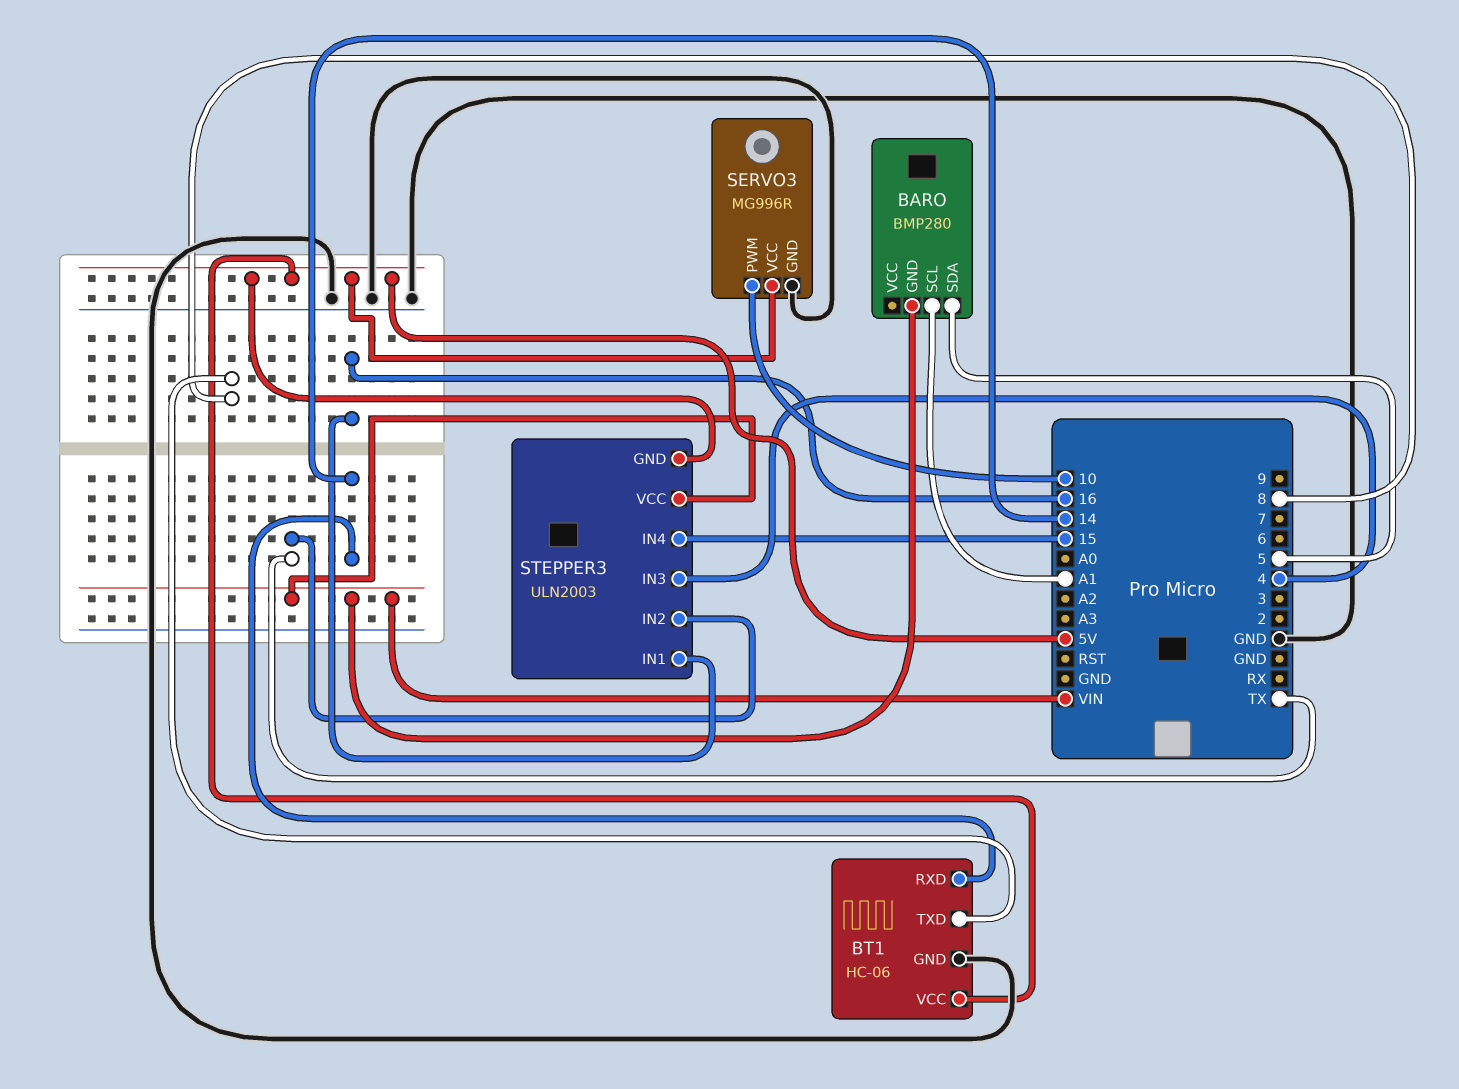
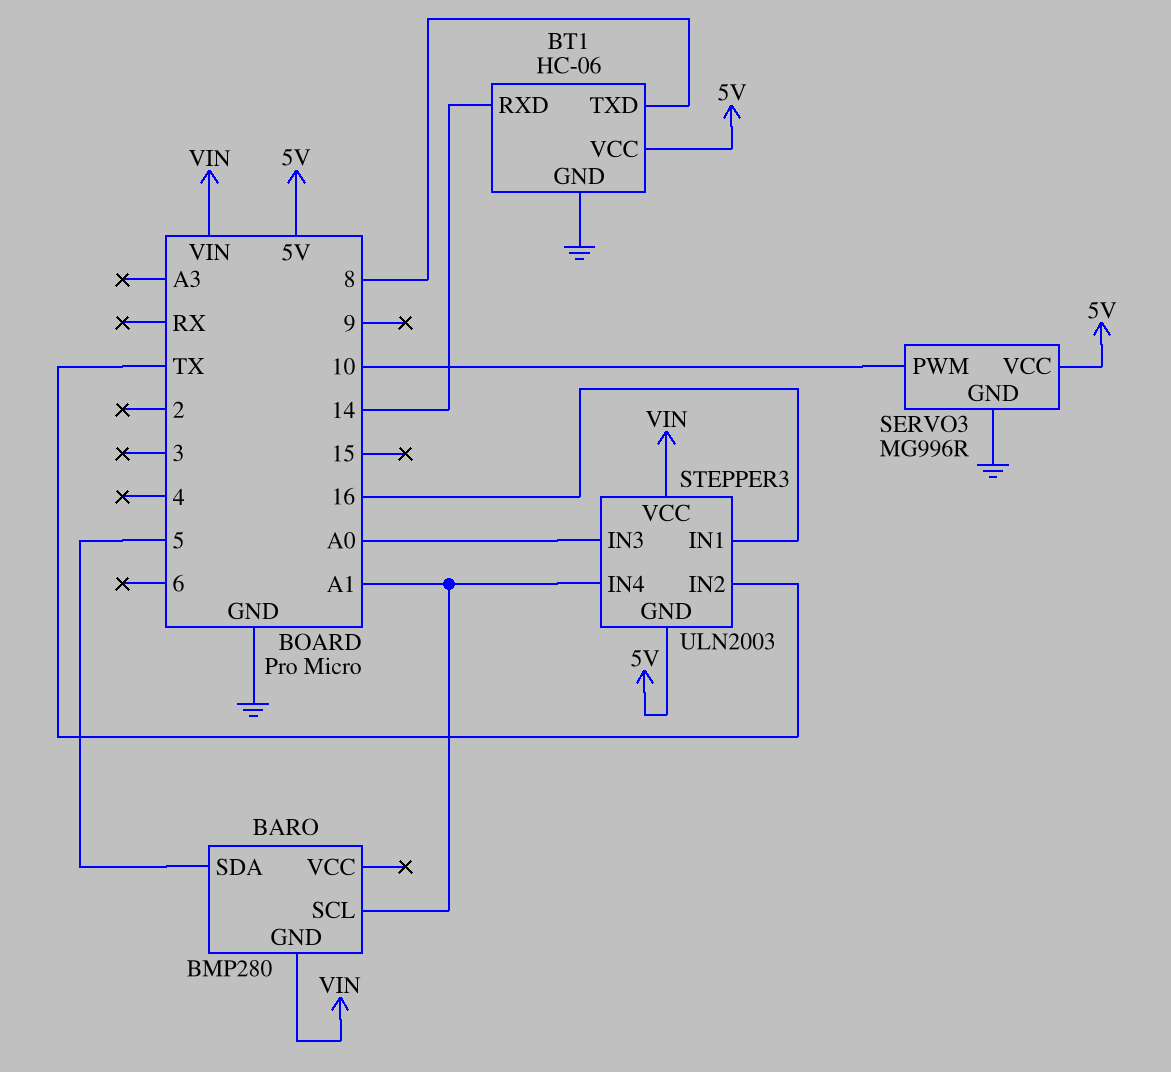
STEPPER3 pin IN3: 4 -> A0
STEPPER3 pin IN4: 15 -> A1

